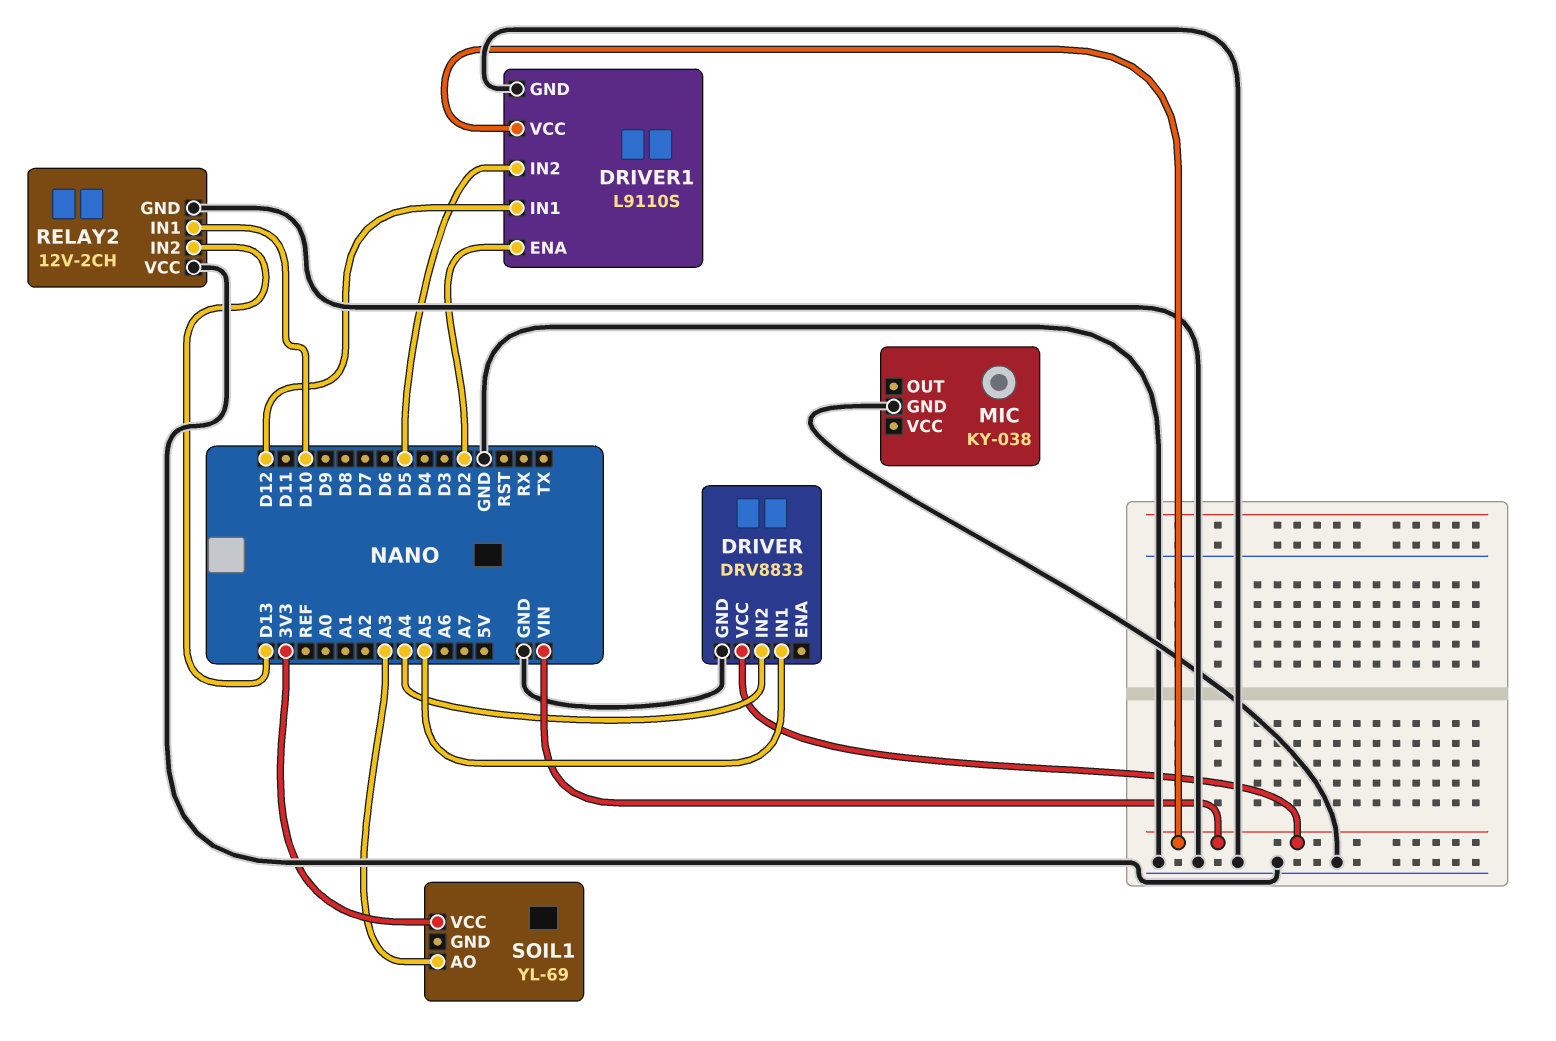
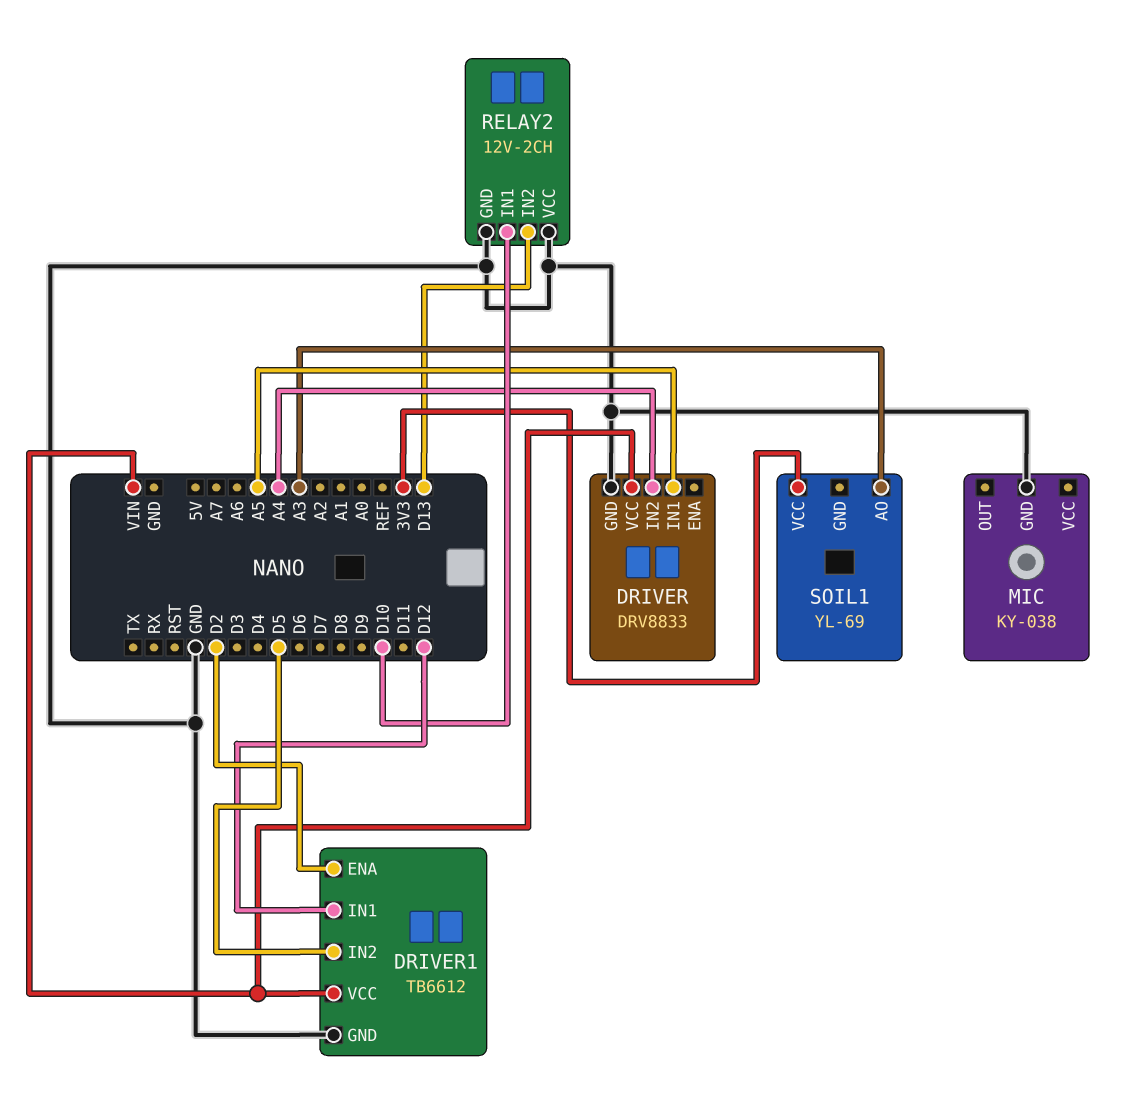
DRIVER1: L9110S -> TB6612

